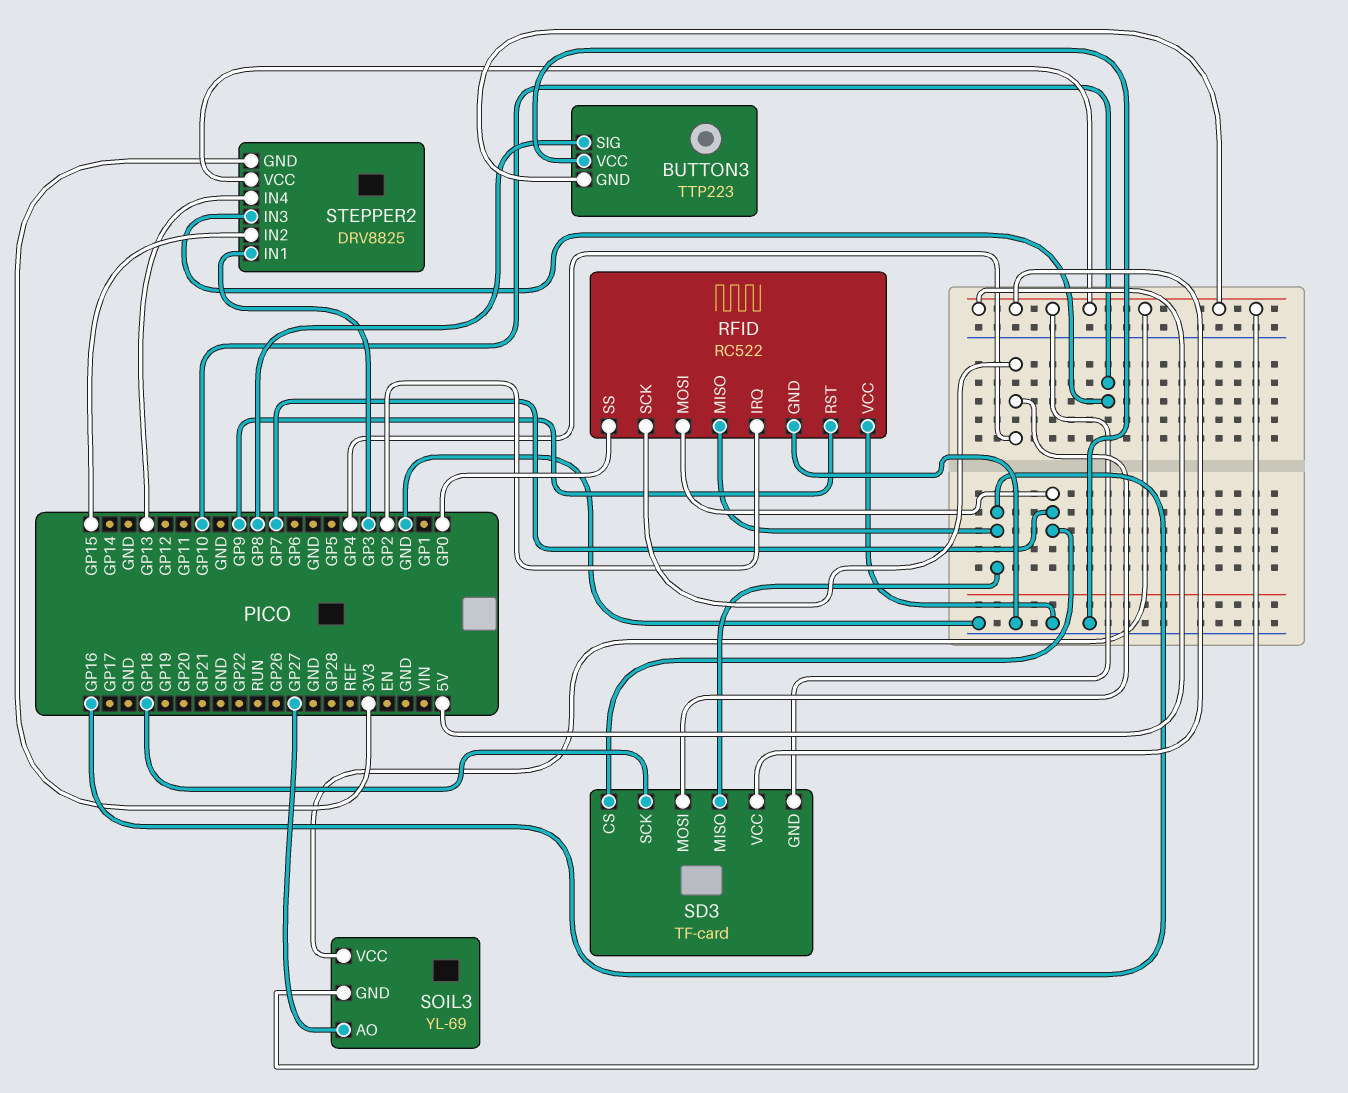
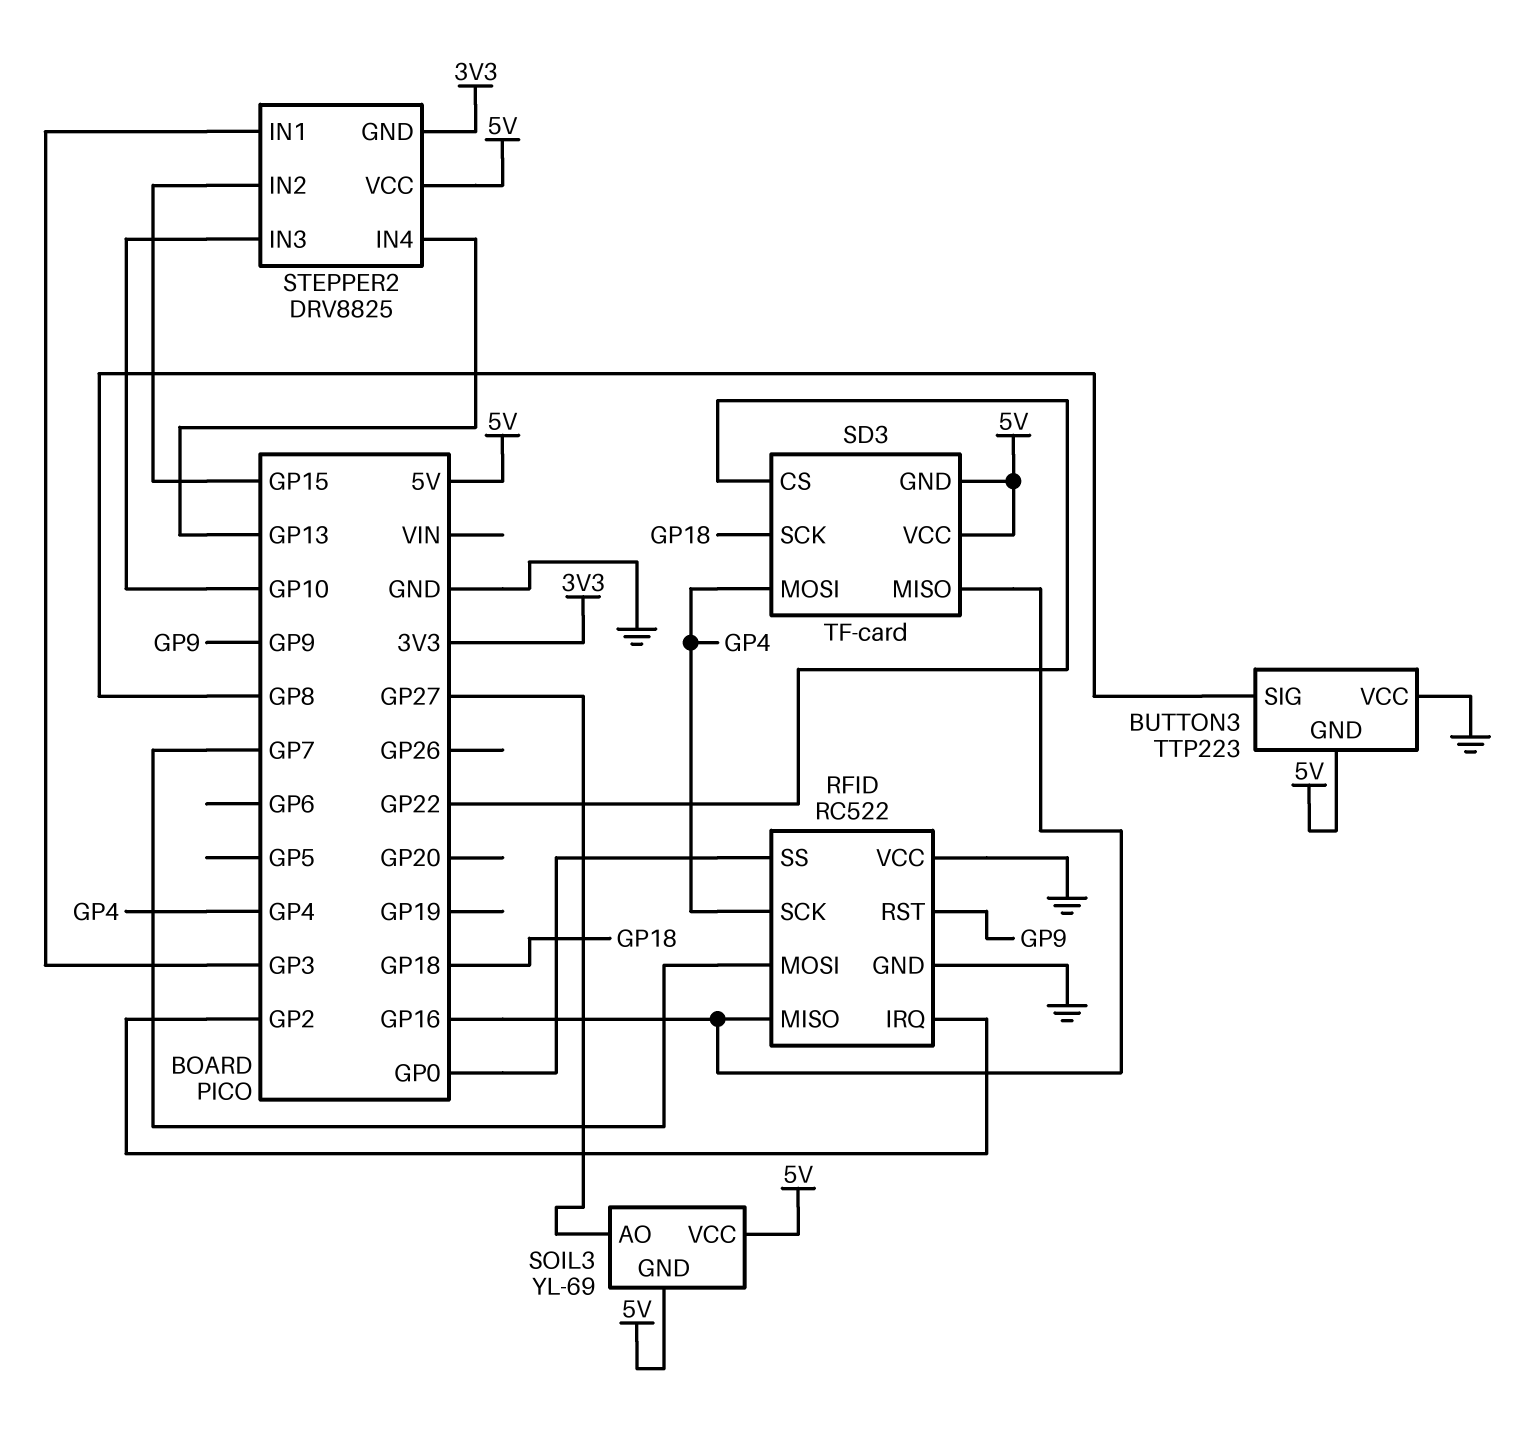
SD3 pin CS: GP7 -> GP22

